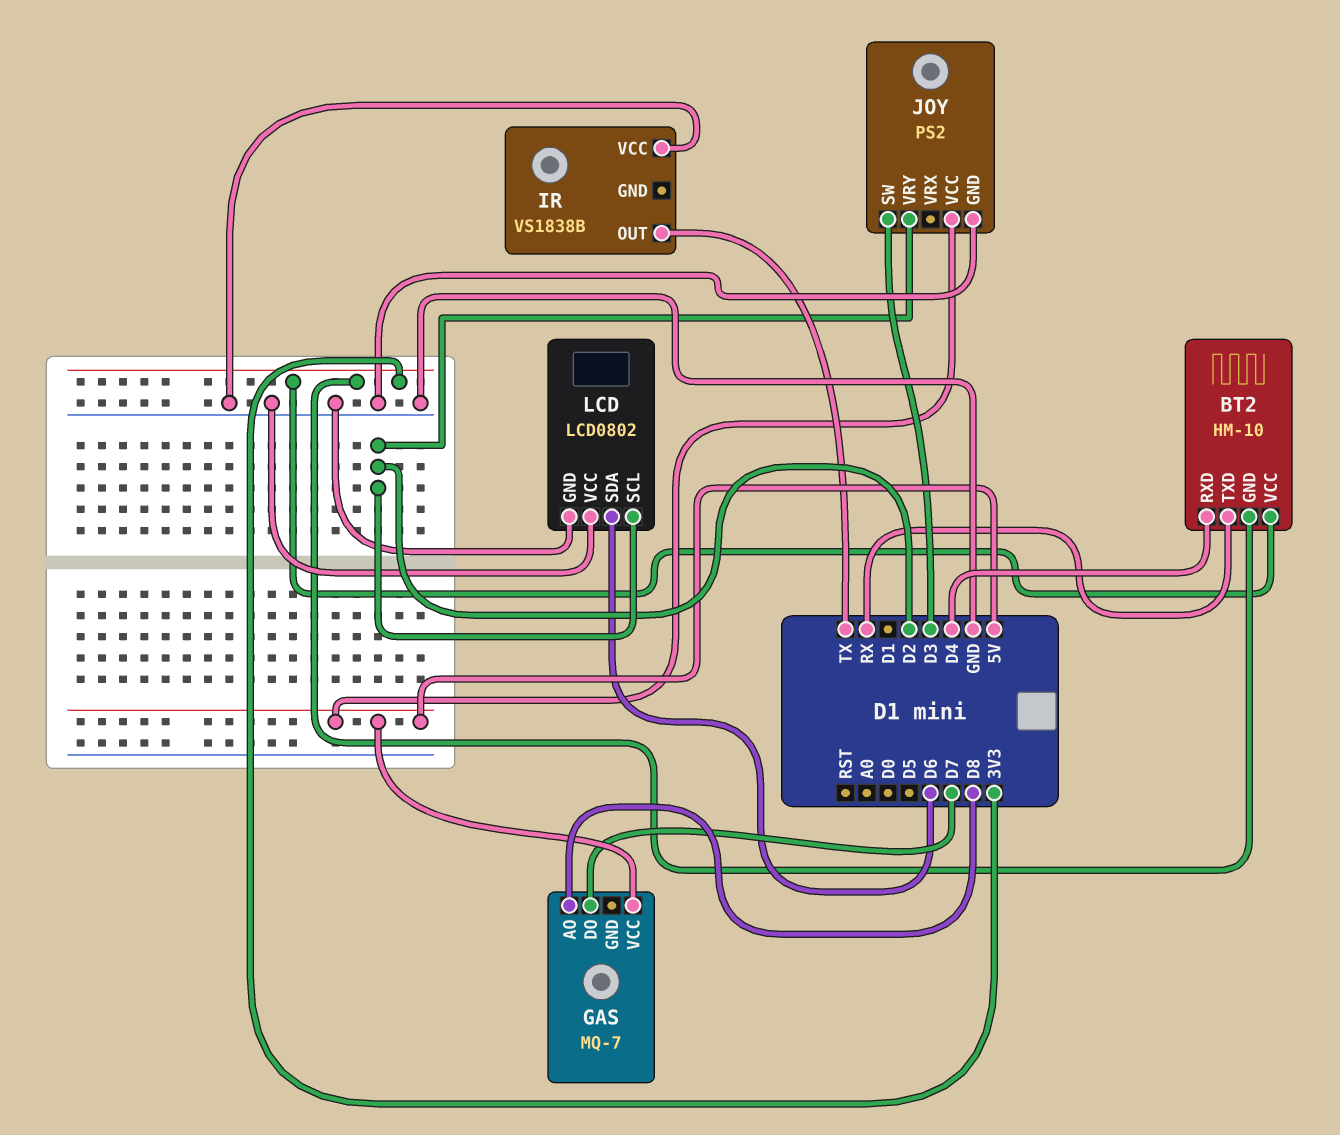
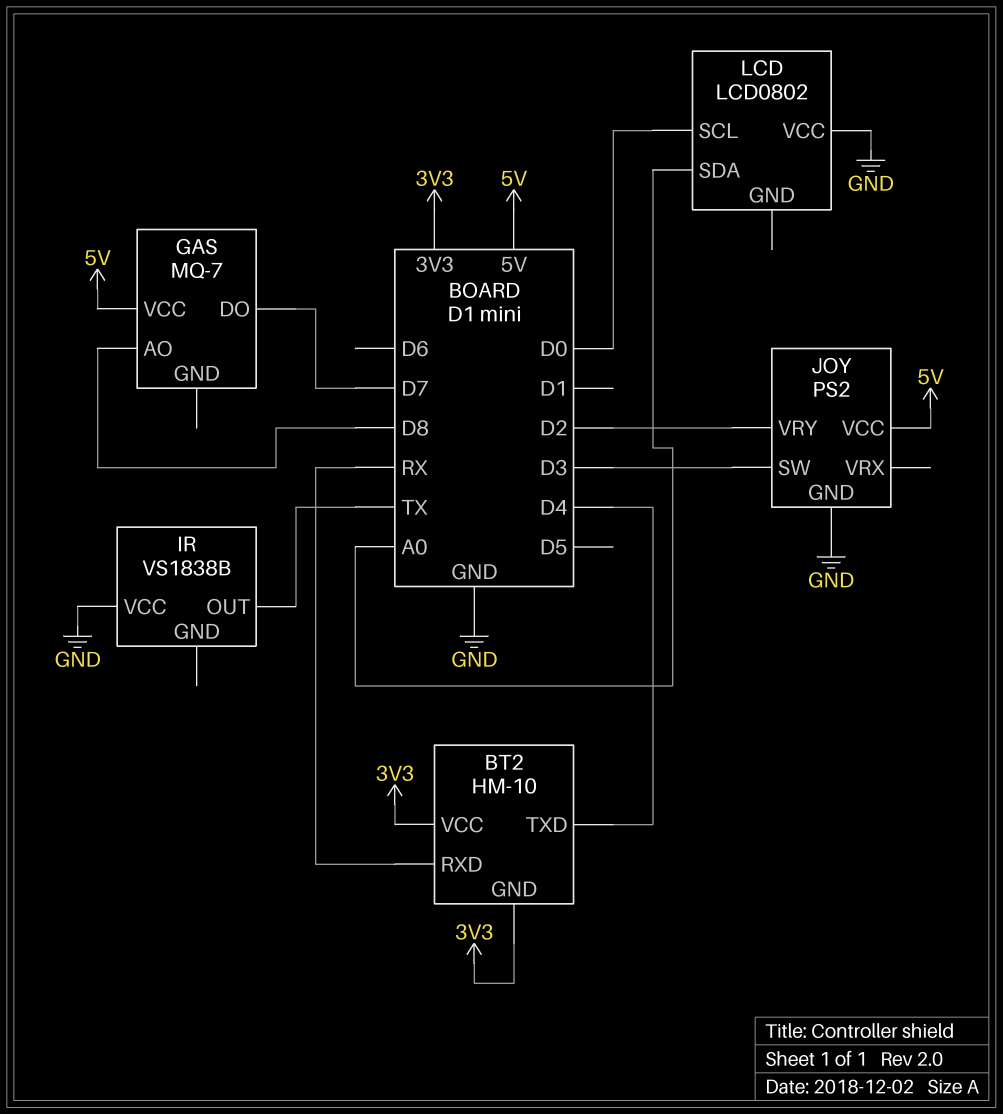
BT2 pin RXD: D4 -> RX
BT2 pin TXD: RX -> D4
LCD pin GND: GND -> none
LCD pin SCL: D2 -> D0
LCD pin SDA: D6 -> A0

